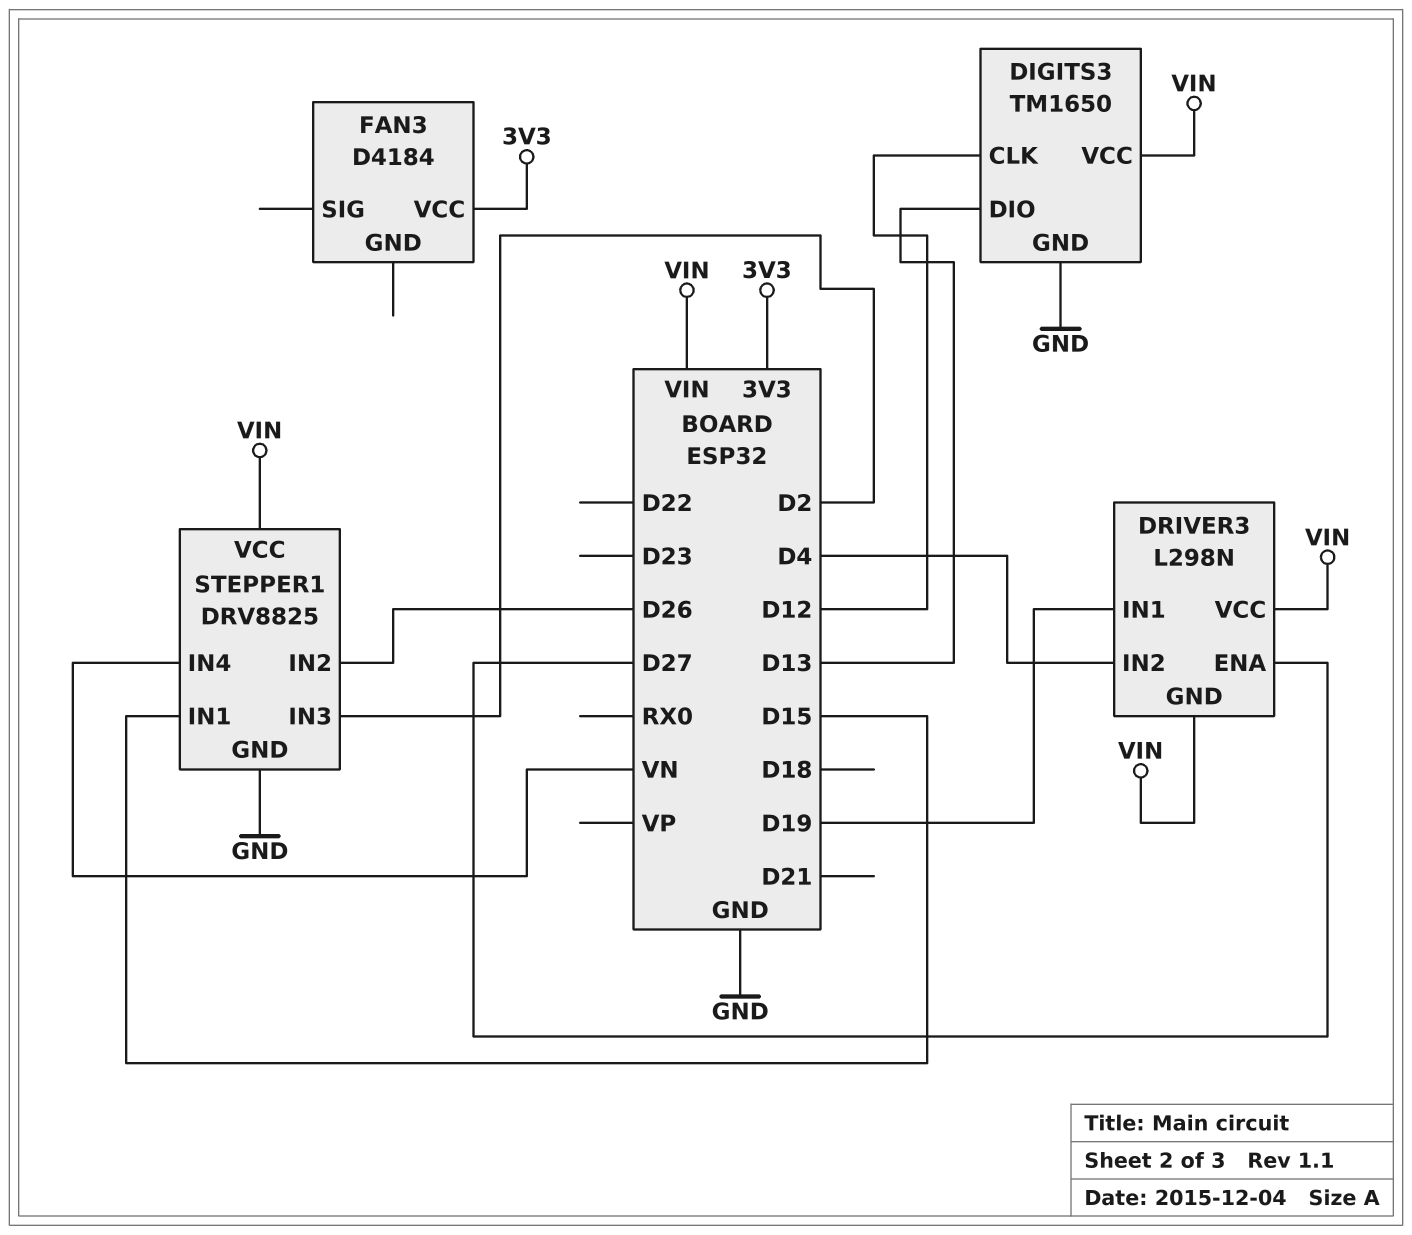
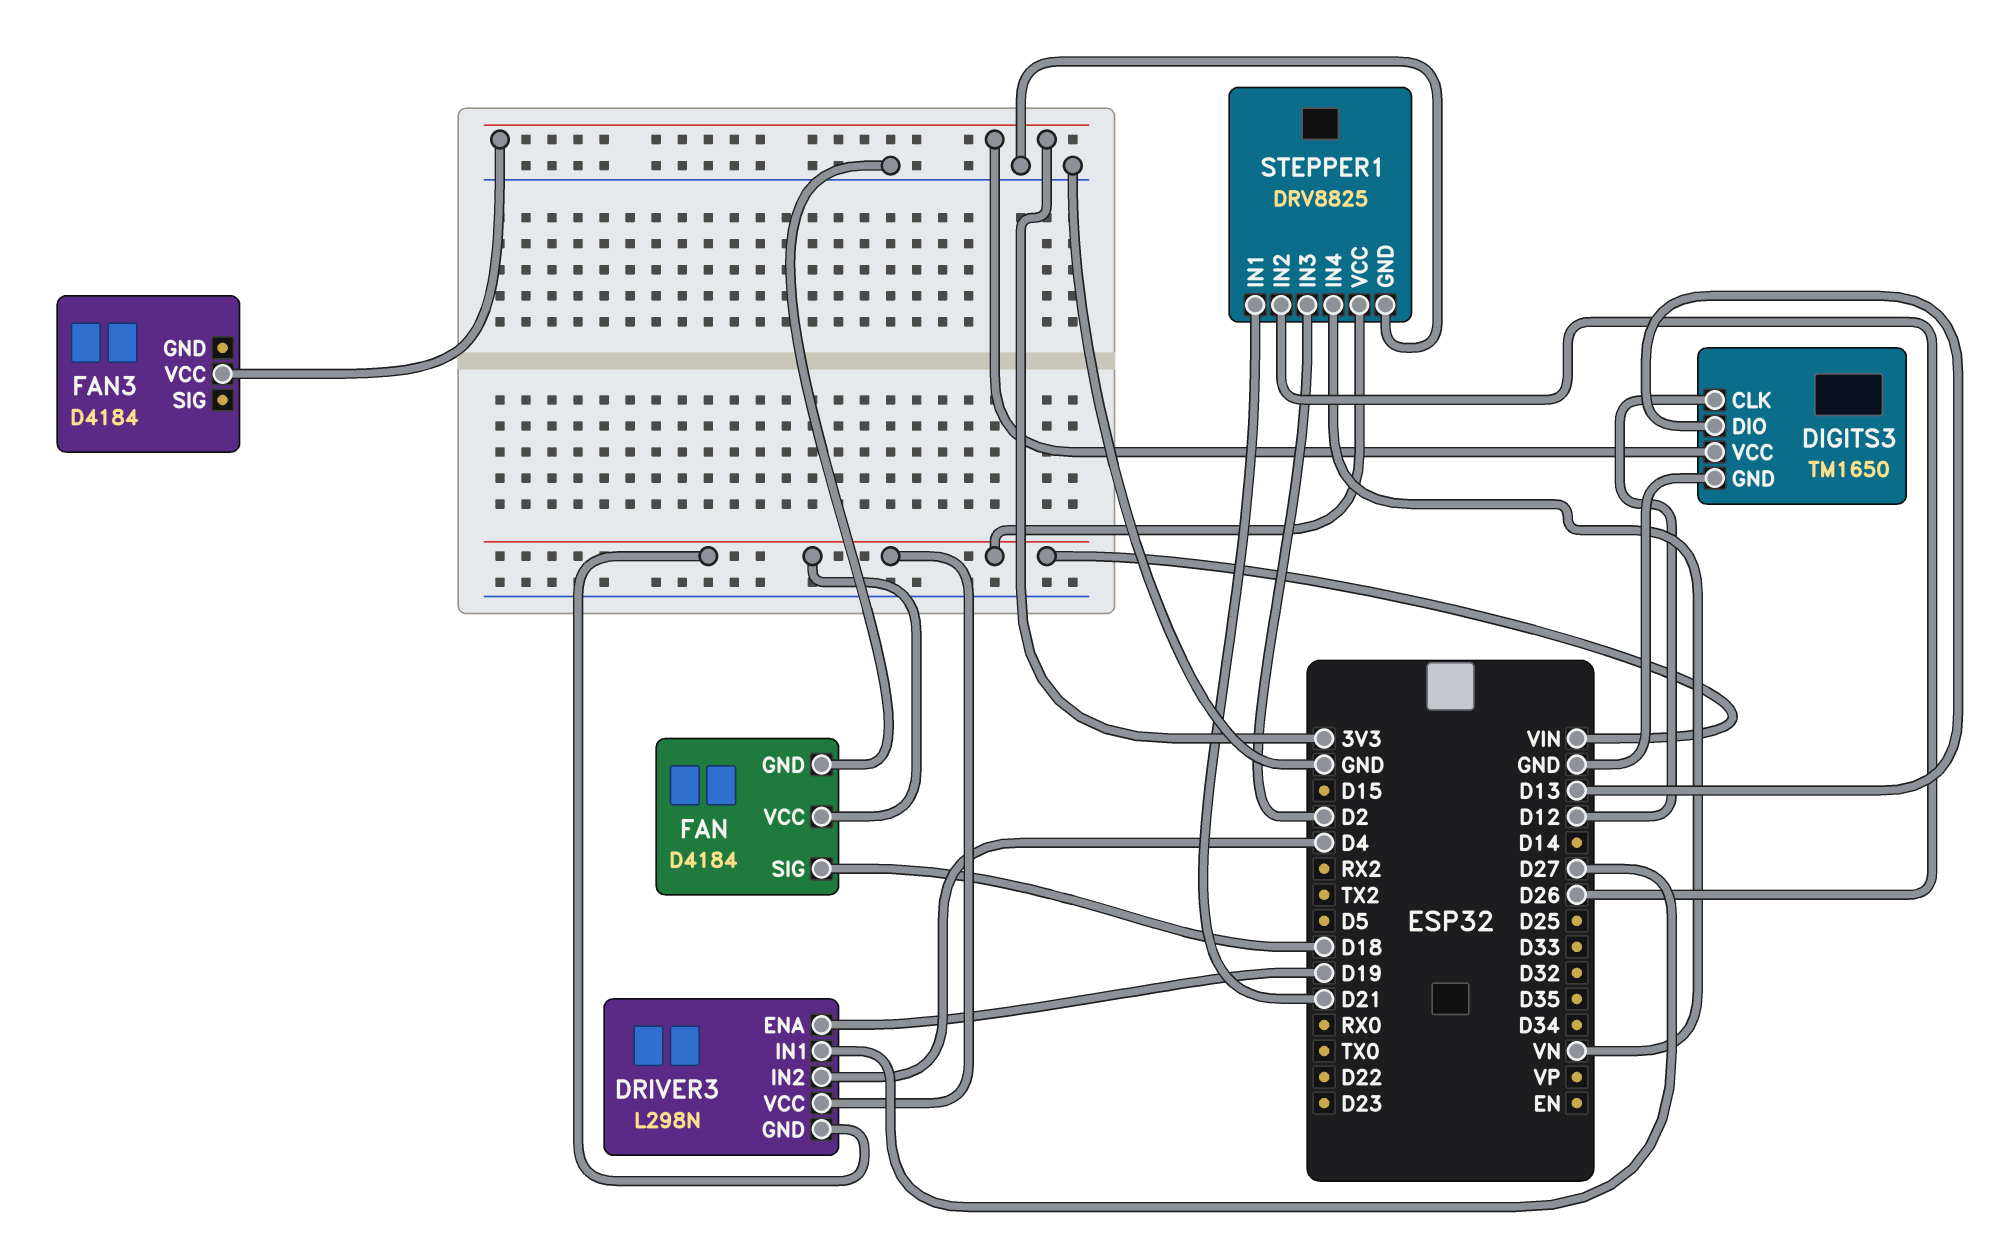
DIGITS3 pin VCC: VIN -> 3V3
DRIVER3 pin ENA: D27 -> D19
DRIVER3 pin IN1: D19 -> D27
FAN: none -> D4184
FAN pin GND: none -> GND
FAN pin SIG: none -> D18
FAN pin VCC: none -> VIN
STEPPER1 pin IN1: D15 -> D21

